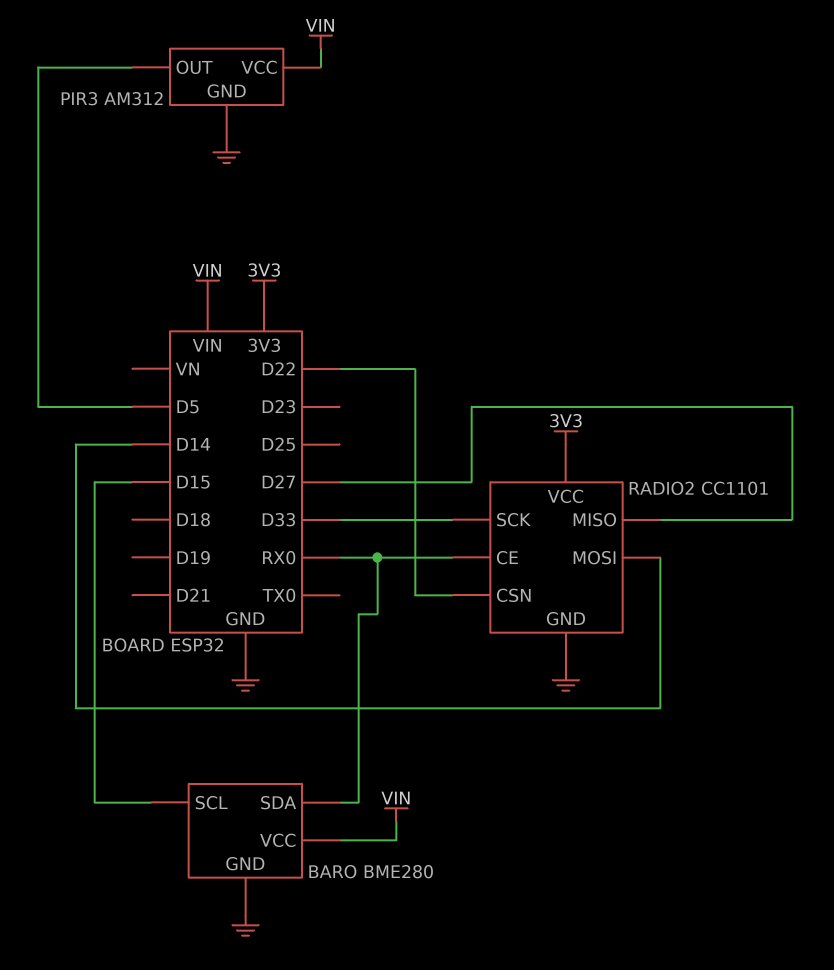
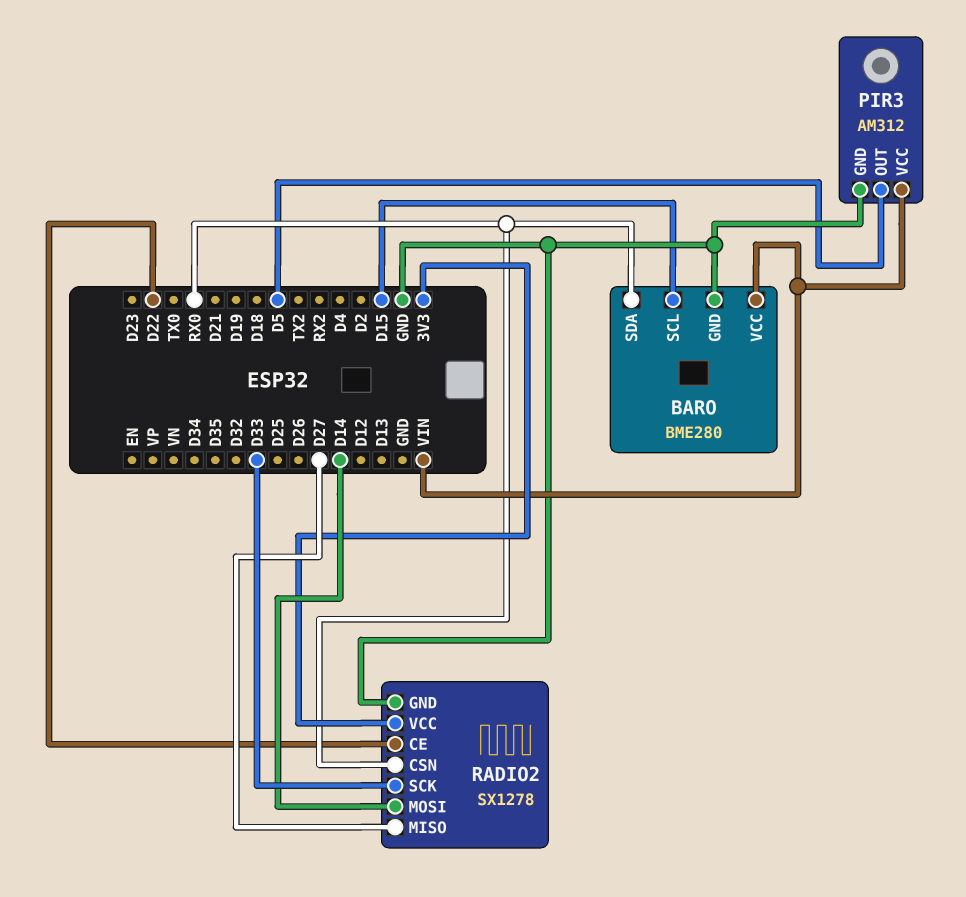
RADIO2: CC1101 -> SX1278
RADIO2 pin CE: RX0 -> D22
RADIO2 pin CSN: D22 -> RX0

